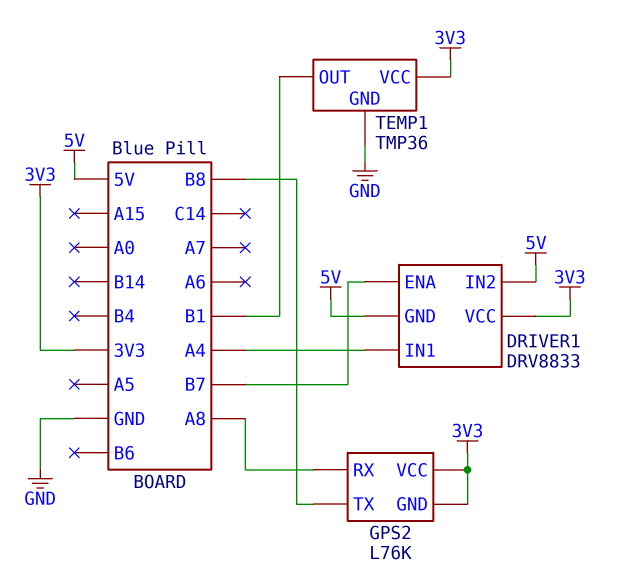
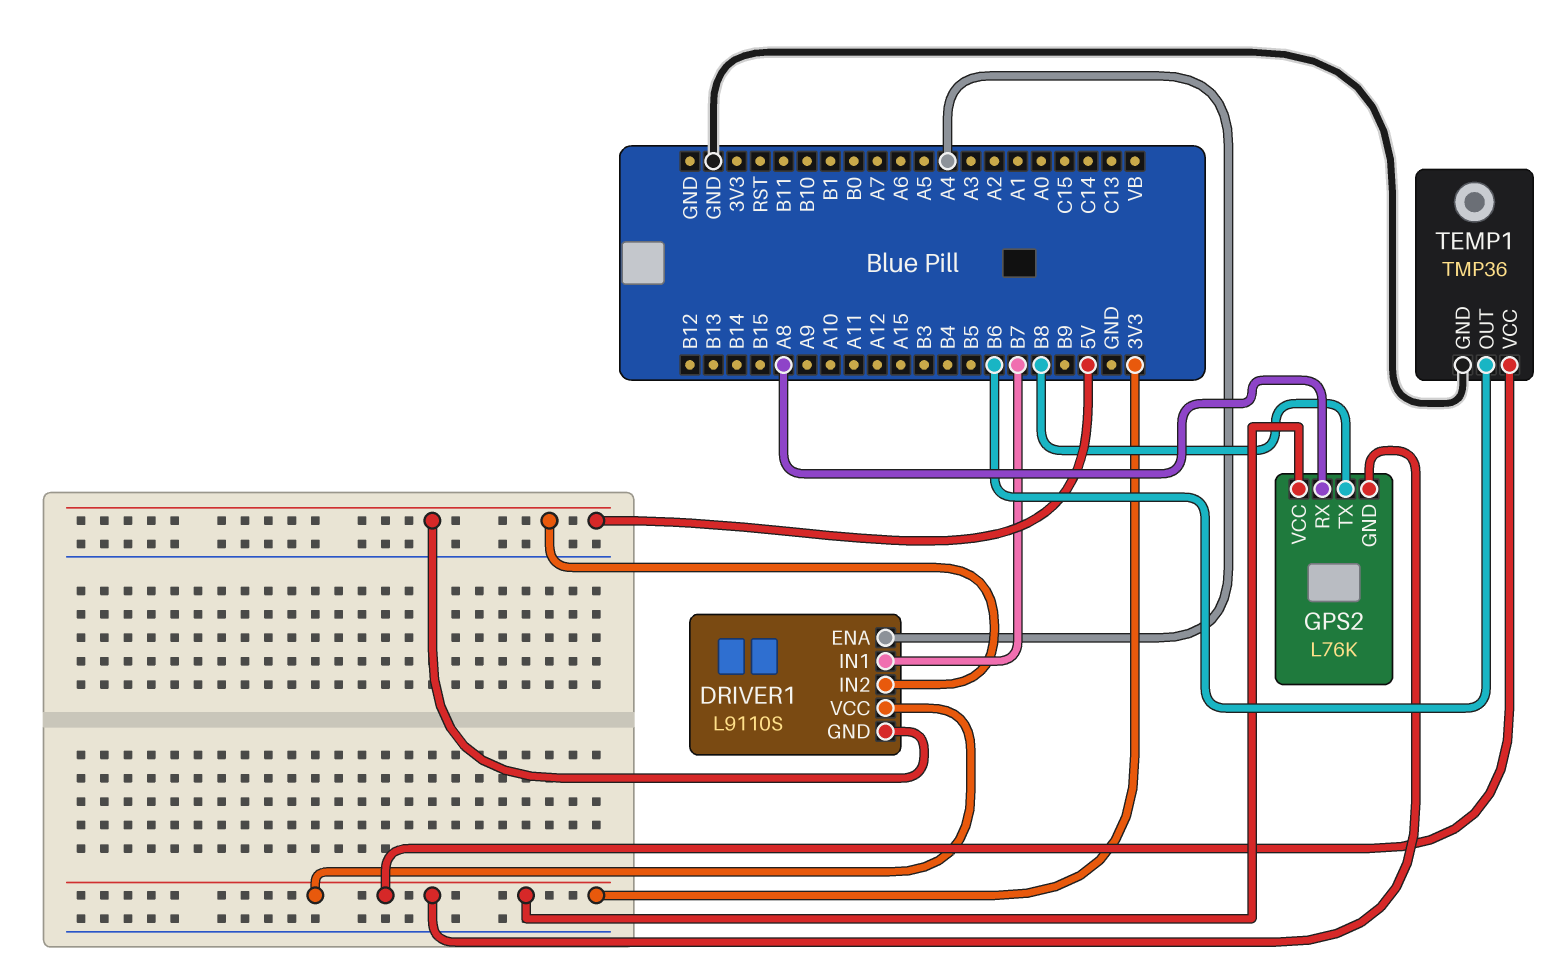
DRIVER1: DRV8833 -> L9110S
DRIVER1 pin ENA: B7 -> A4
DRIVER1 pin IN1: A4 -> B7
TEMP1 pin OUT: B1 -> B6

